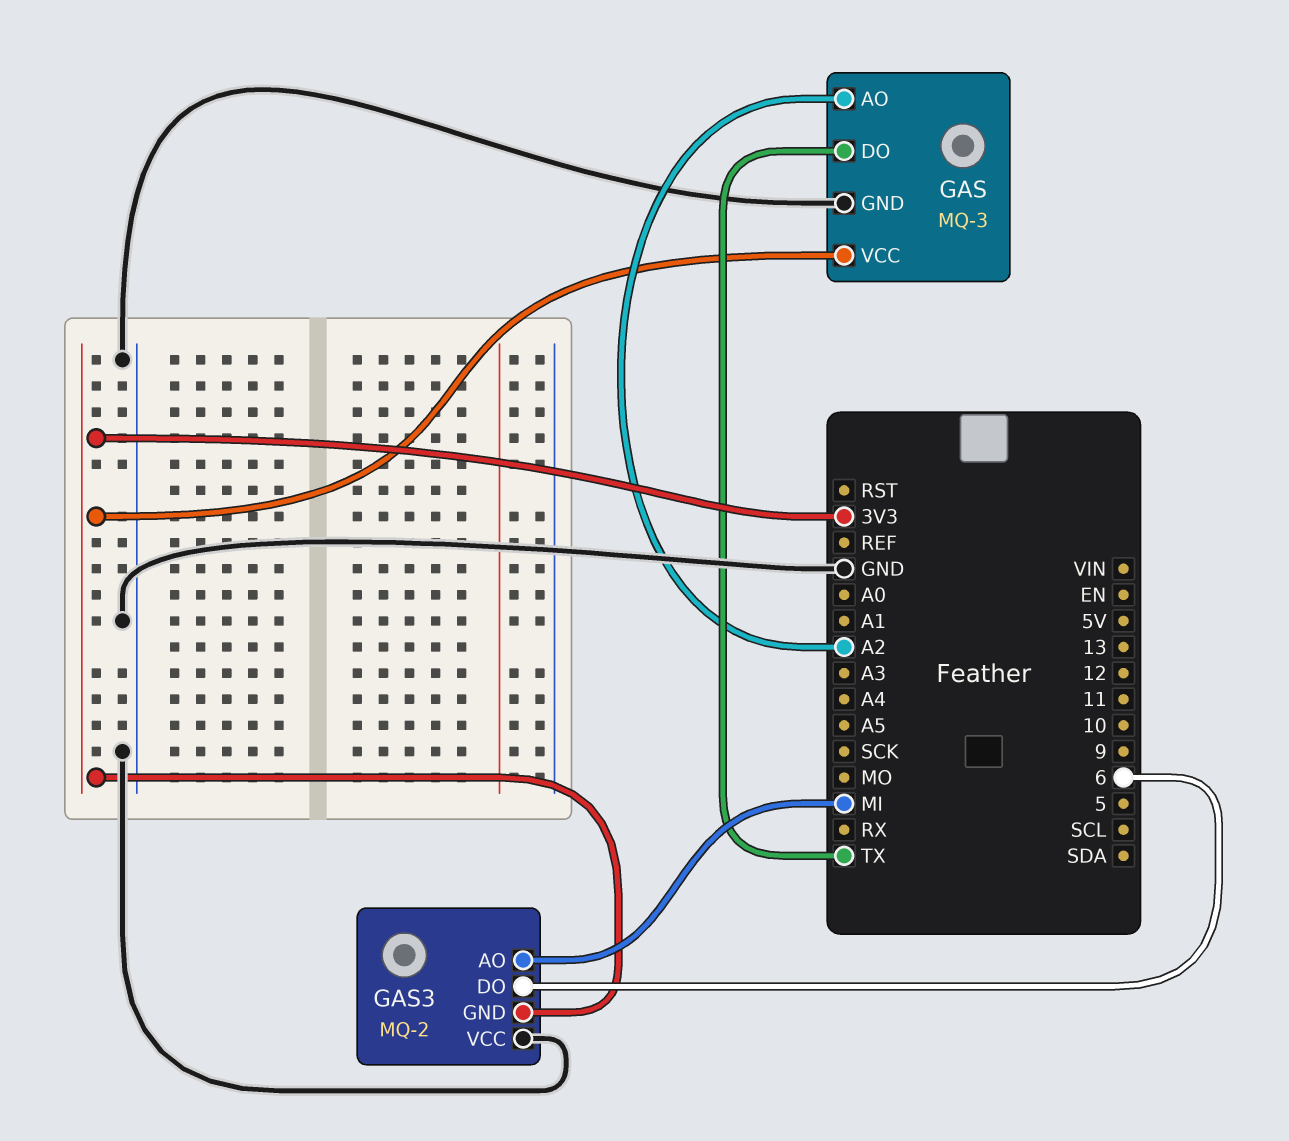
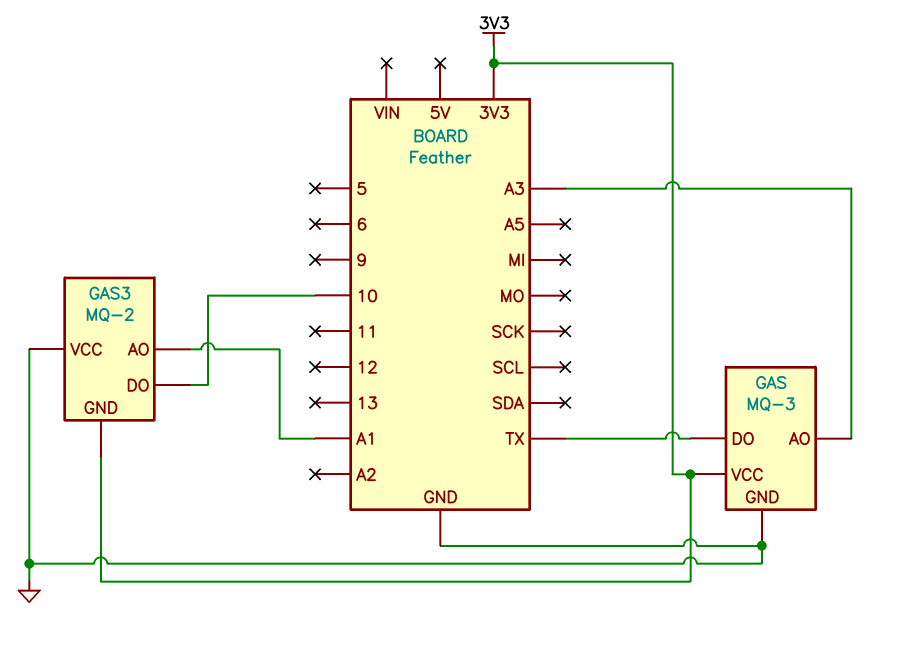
GAS pin AO: A2 -> A3
GAS3 pin AO: MI -> A1
GAS3 pin DO: 6 -> 10

